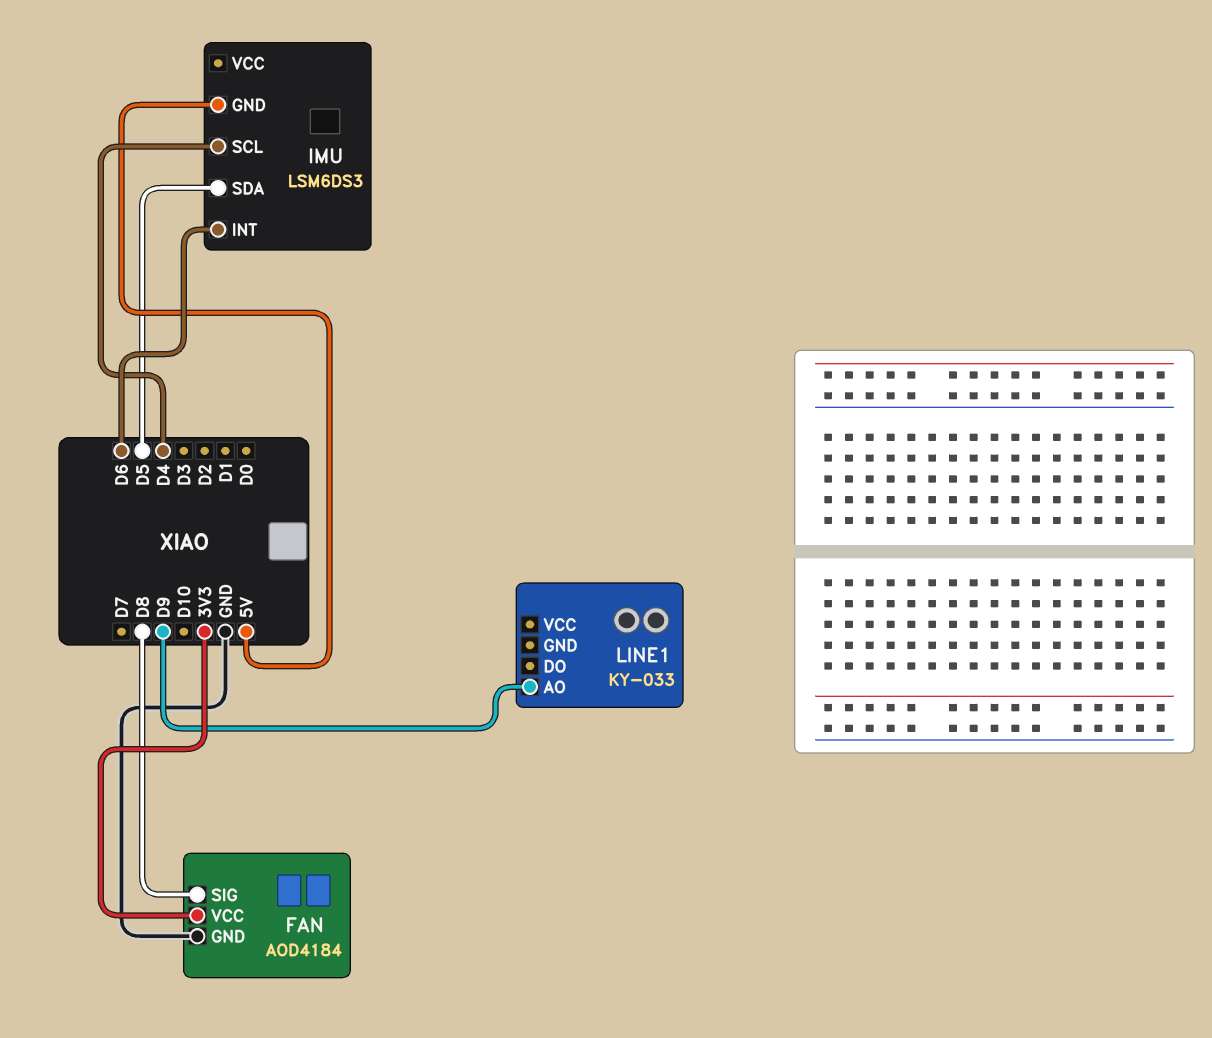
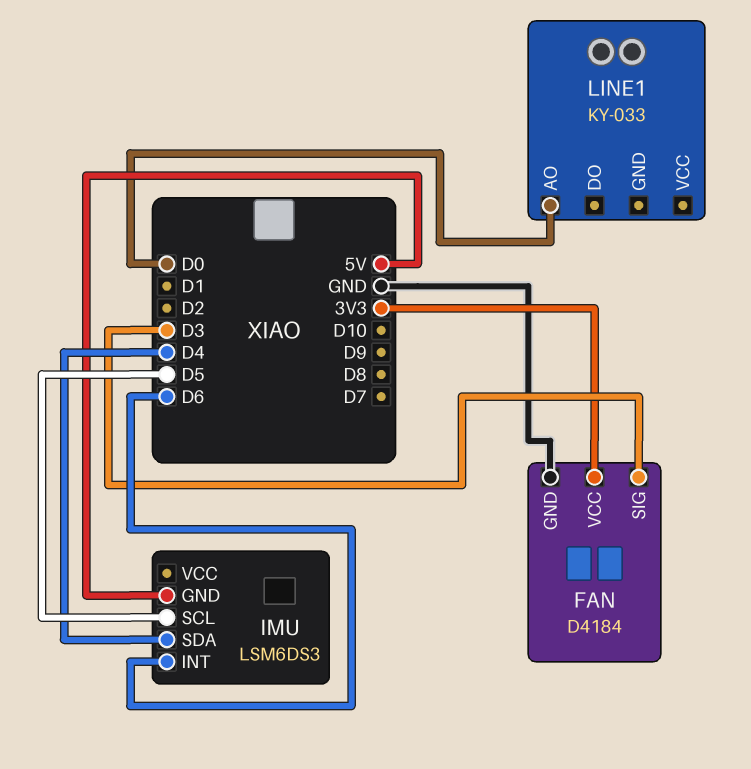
FAN: AOD4184 -> D4184
FAN pin SIG: D8 -> D3
IMU pin SCL: D4 -> D5
IMU pin SDA: D5 -> D4
LINE1 pin AO: D9 -> D0

